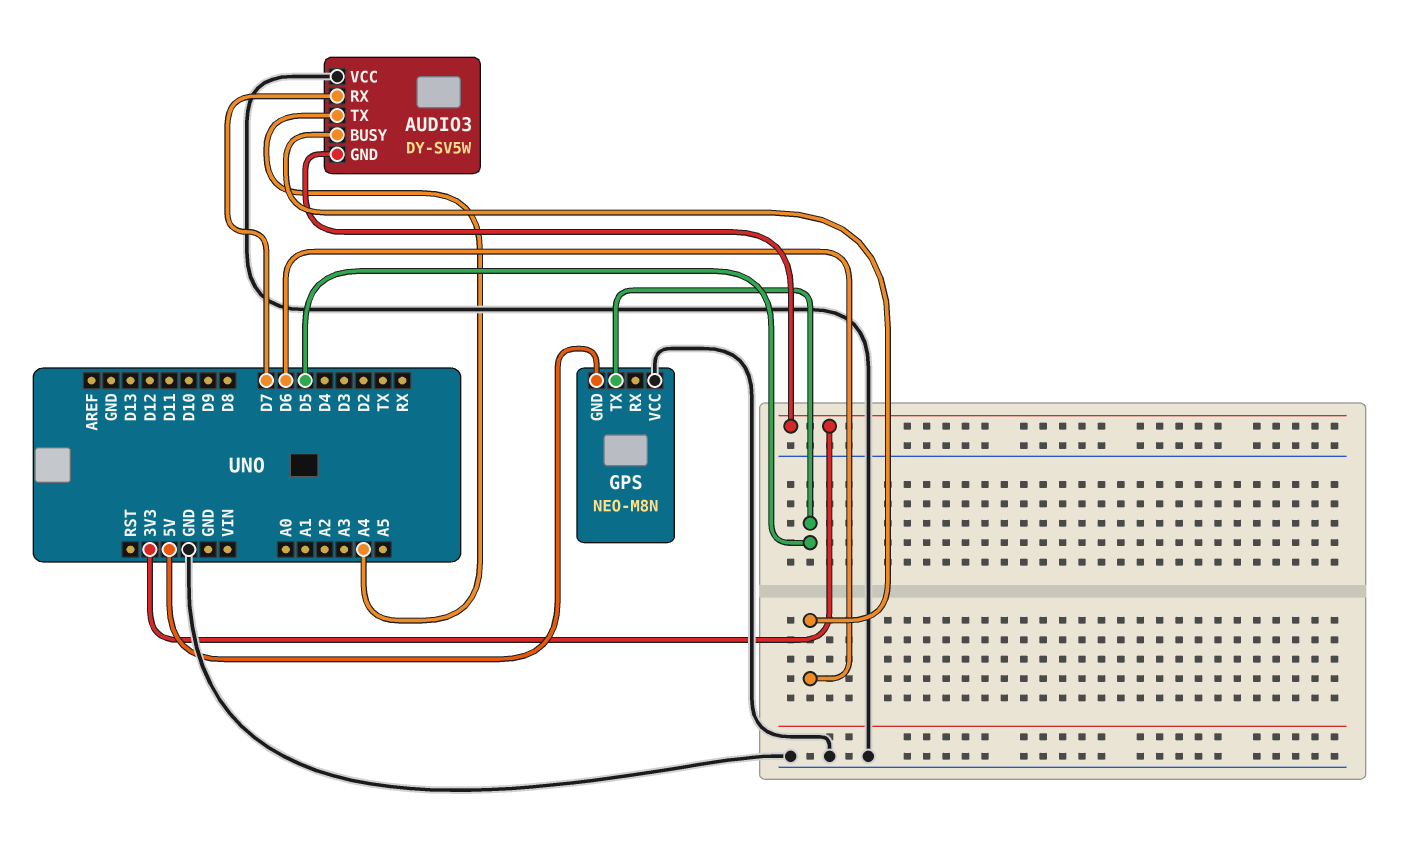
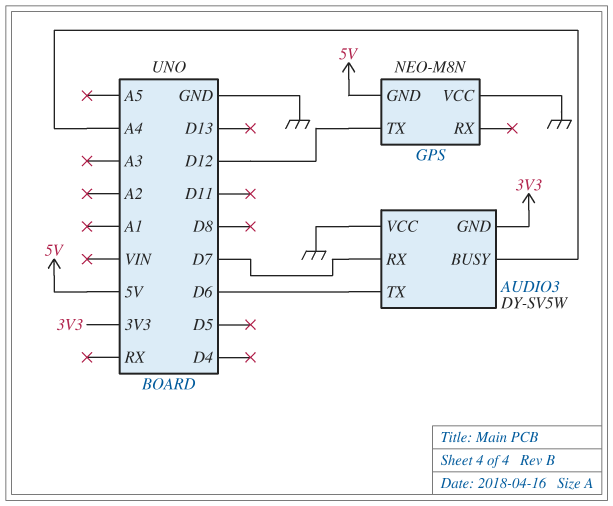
AUDIO3 pin BUSY: D6 -> A4
AUDIO3 pin TX: A4 -> D6
GPS pin TX: D5 -> D12

